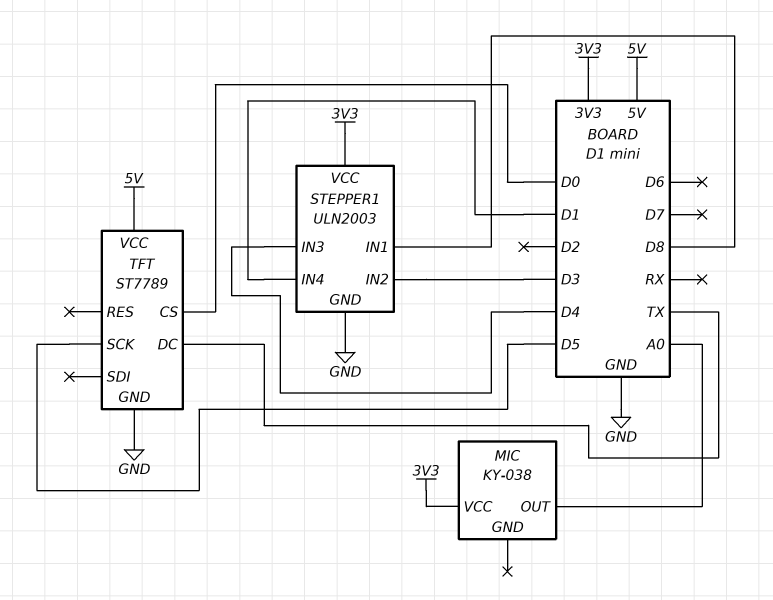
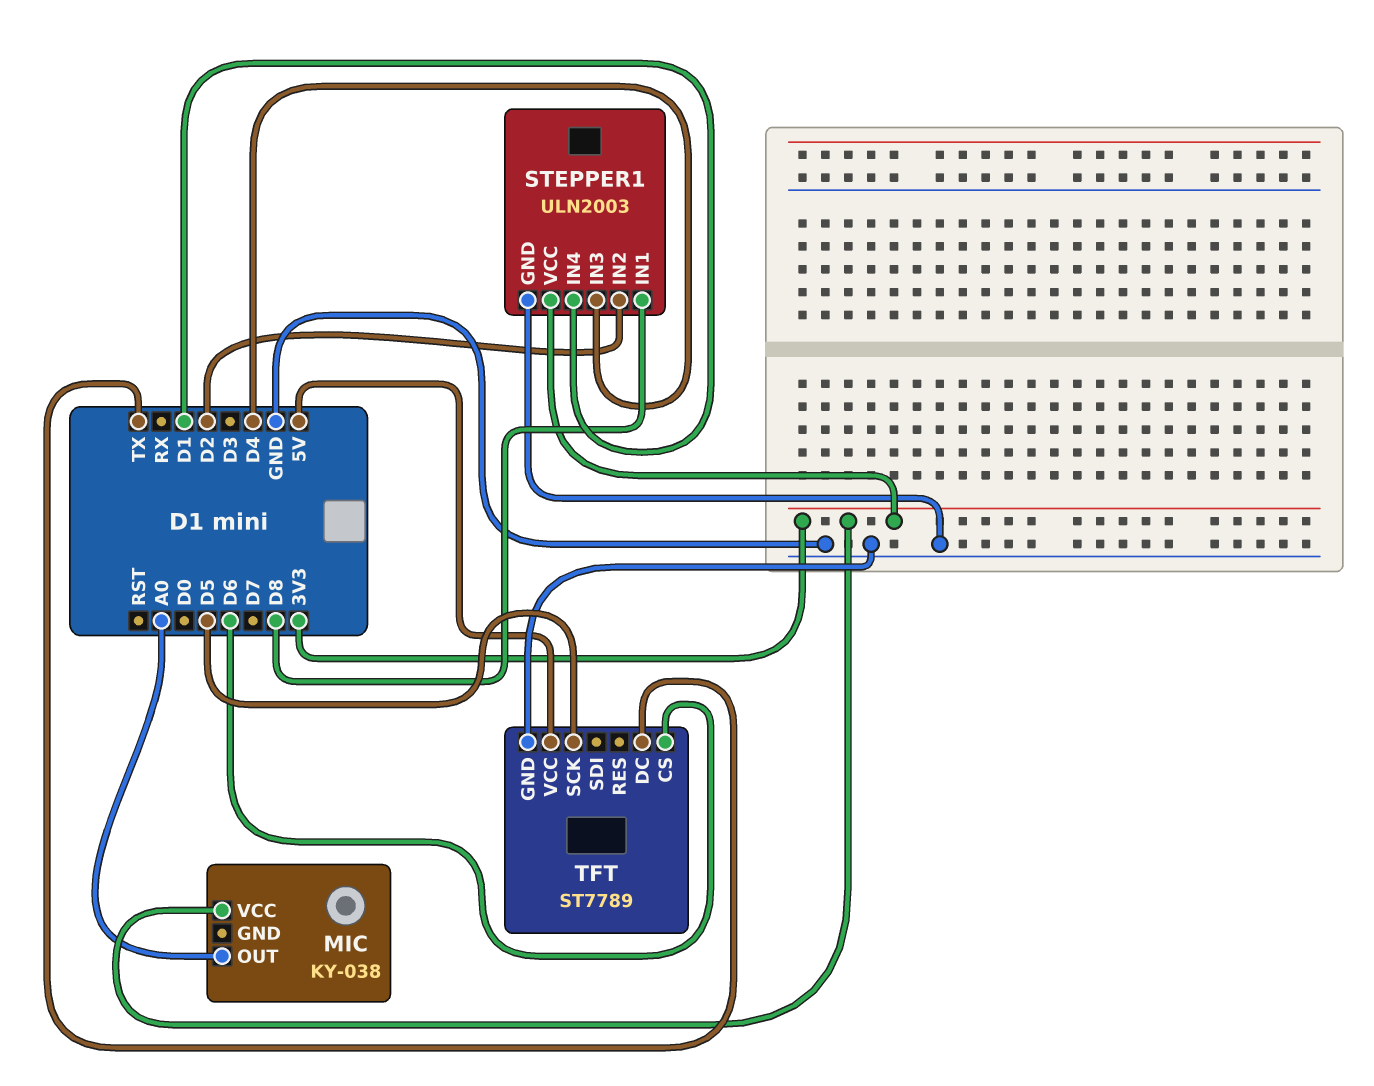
STEPPER1 pin IN2: D3 -> D2
TFT pin CS: D0 -> D6

